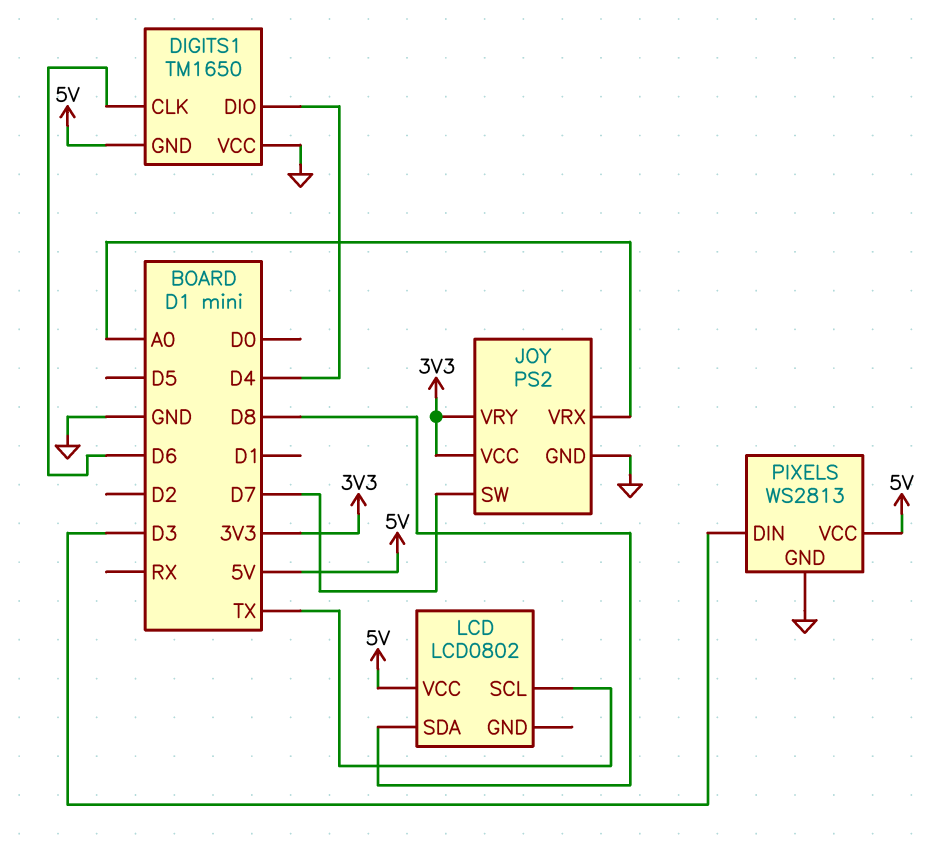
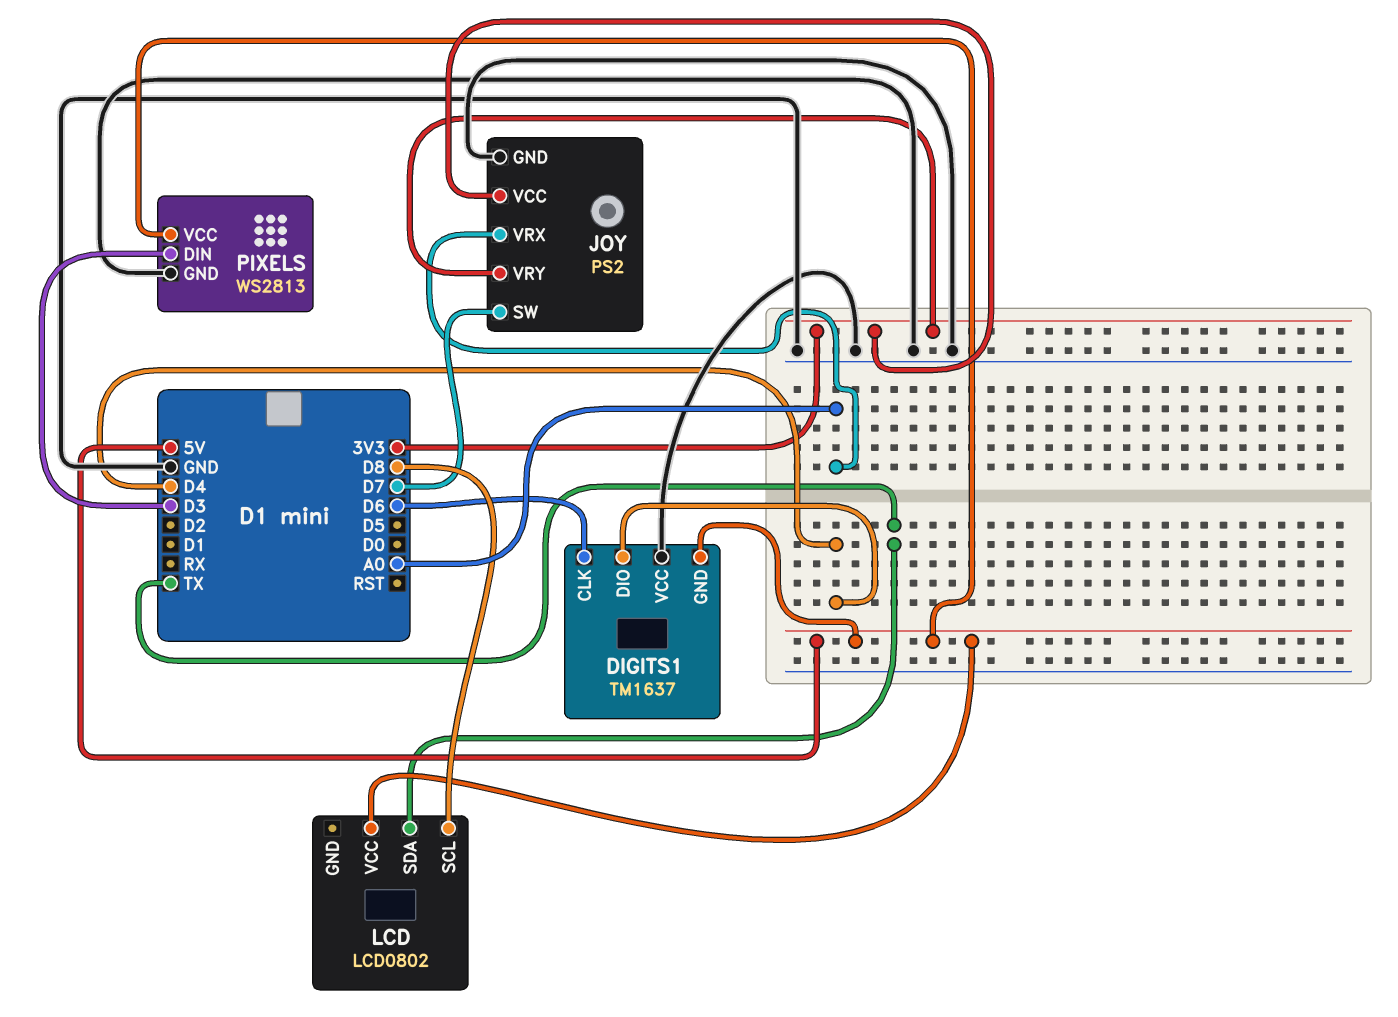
DIGITS1: TM1650 -> TM1637
LCD pin SCL: TX -> D8
LCD pin SDA: D8 -> TX

